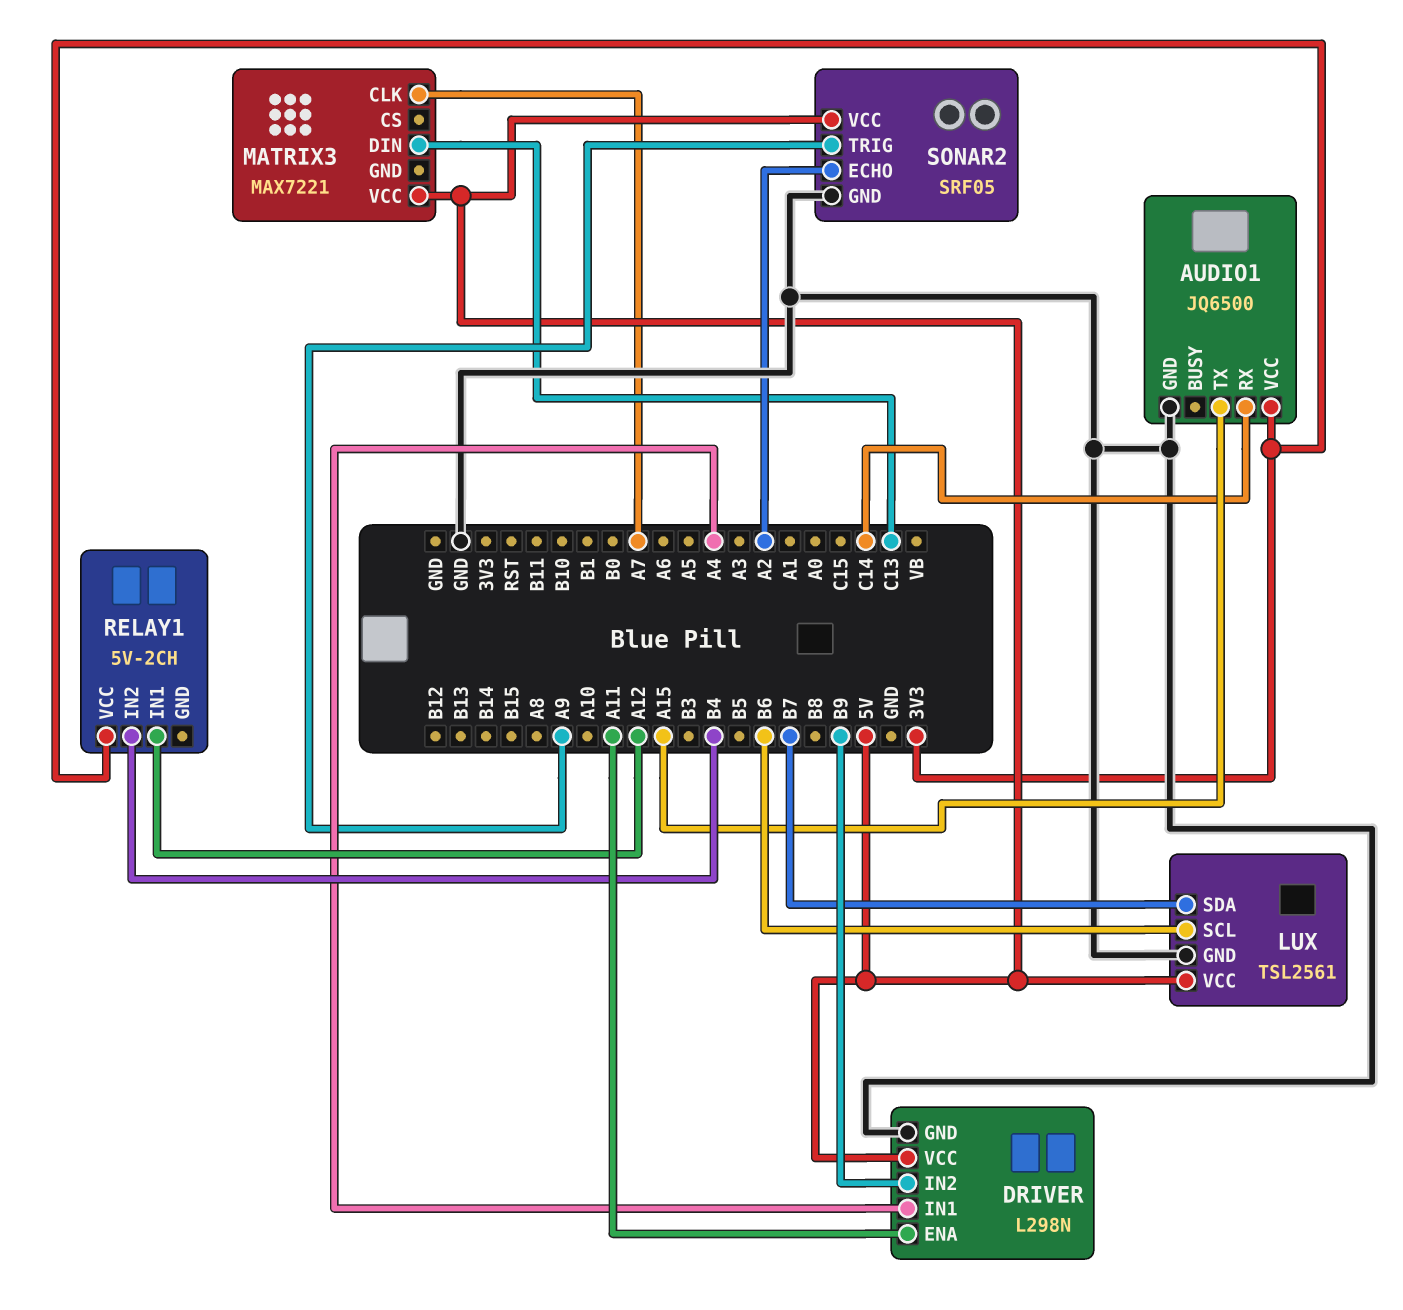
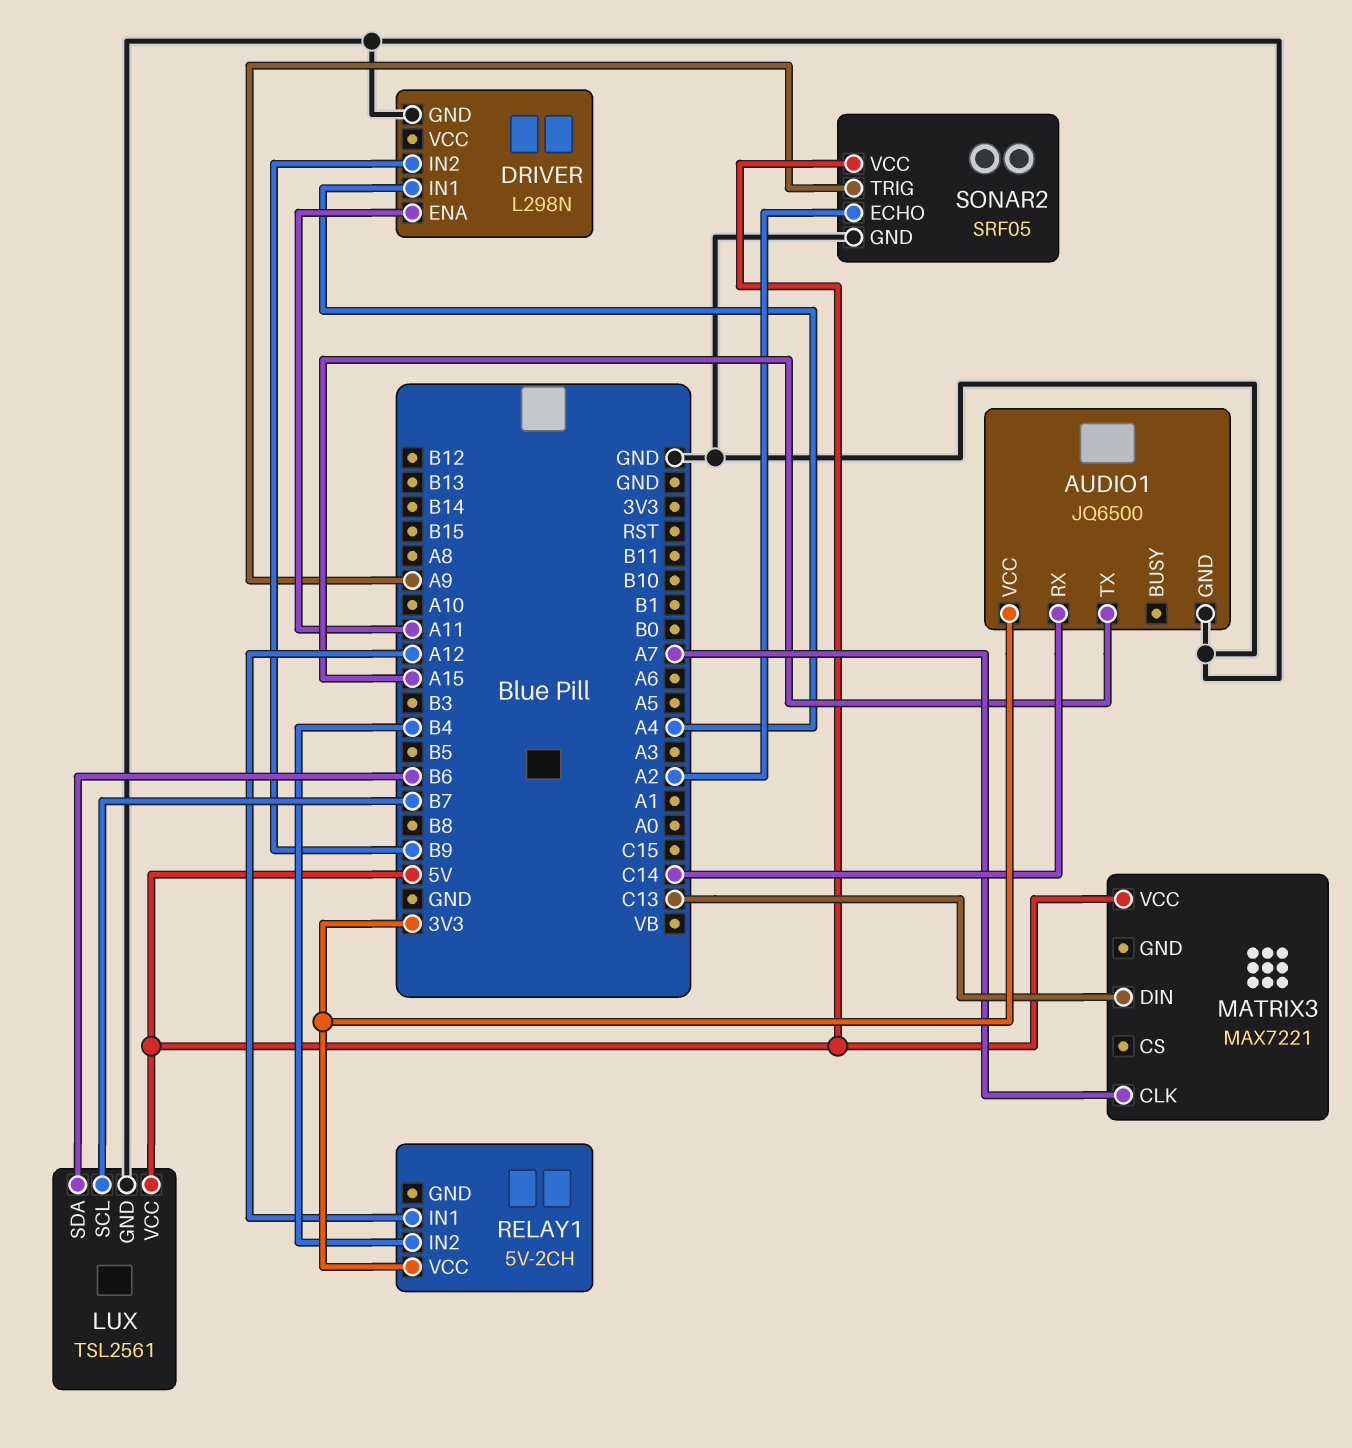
DRIVER pin VCC: 5V -> none
LUX pin SCL: B6 -> B7
LUX pin SDA: B7 -> B6

